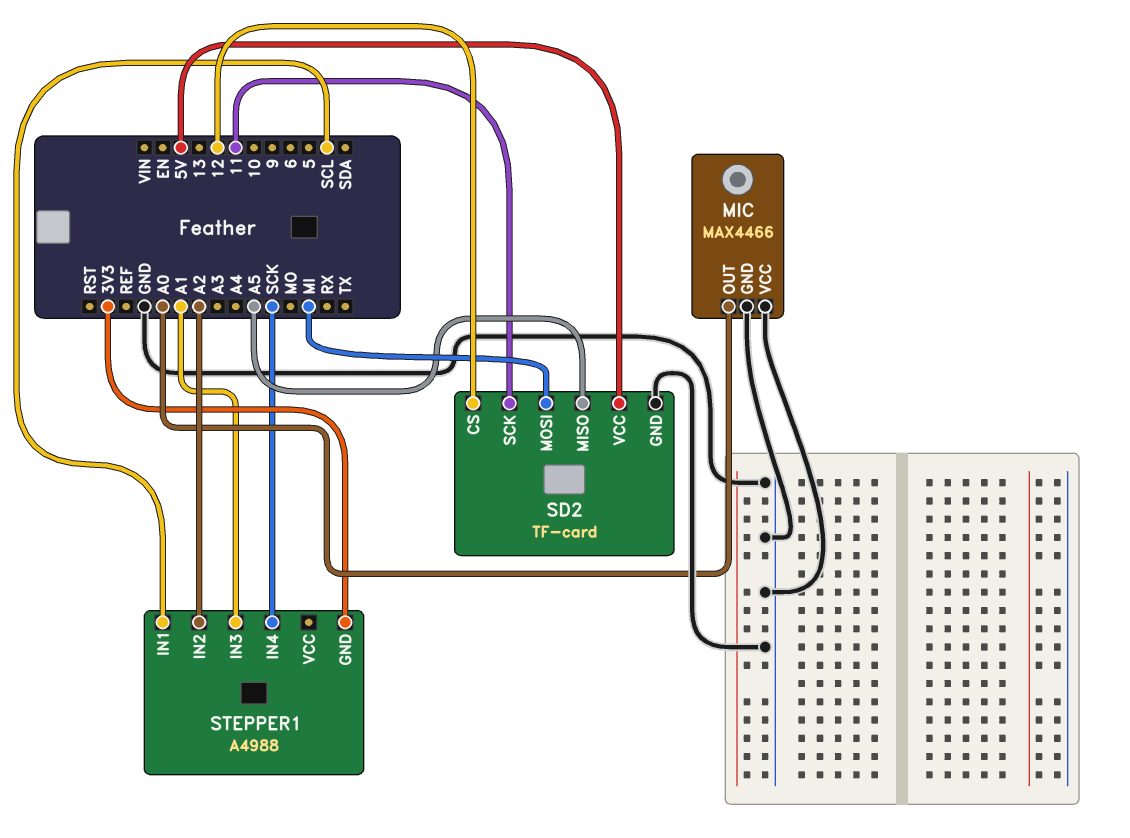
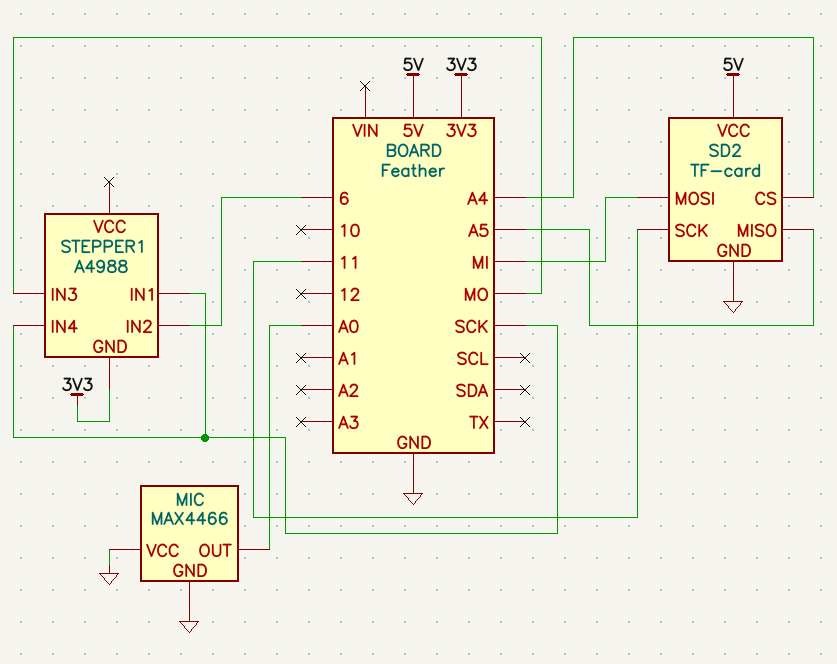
SD2 pin CS: 12 -> A4
STEPPER1 pin IN1: SCL -> SCK
STEPPER1 pin IN2: A2 -> 6
STEPPER1 pin IN3: A1 -> MO

